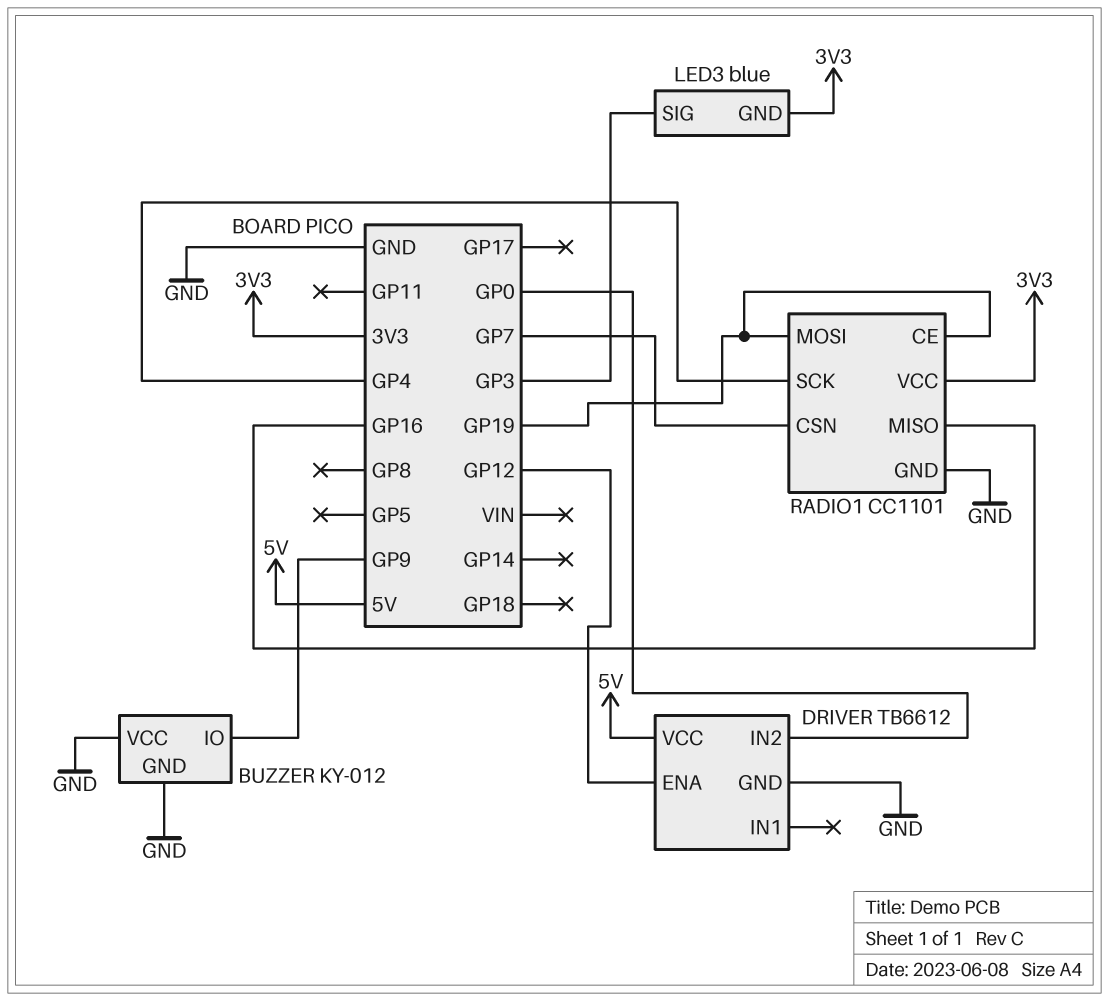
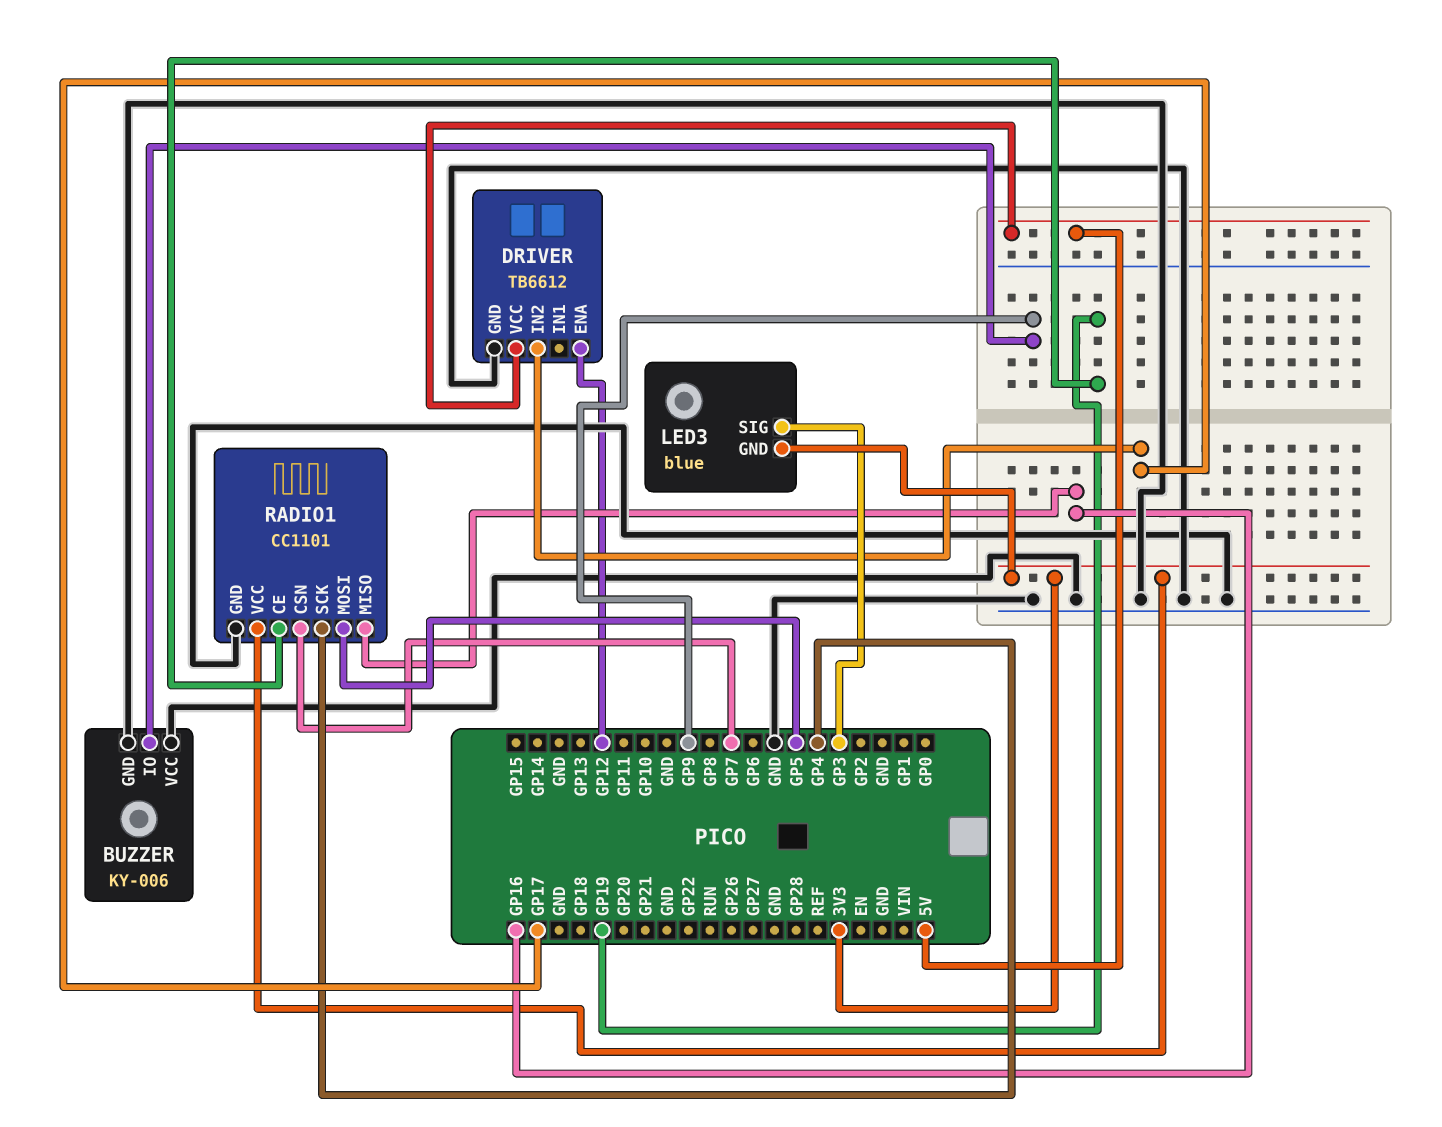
BUZZER: KY-012 -> KY-006
DRIVER pin IN2: GP0 -> GP17
RADIO1 pin MOSI: GP19 -> GP5

